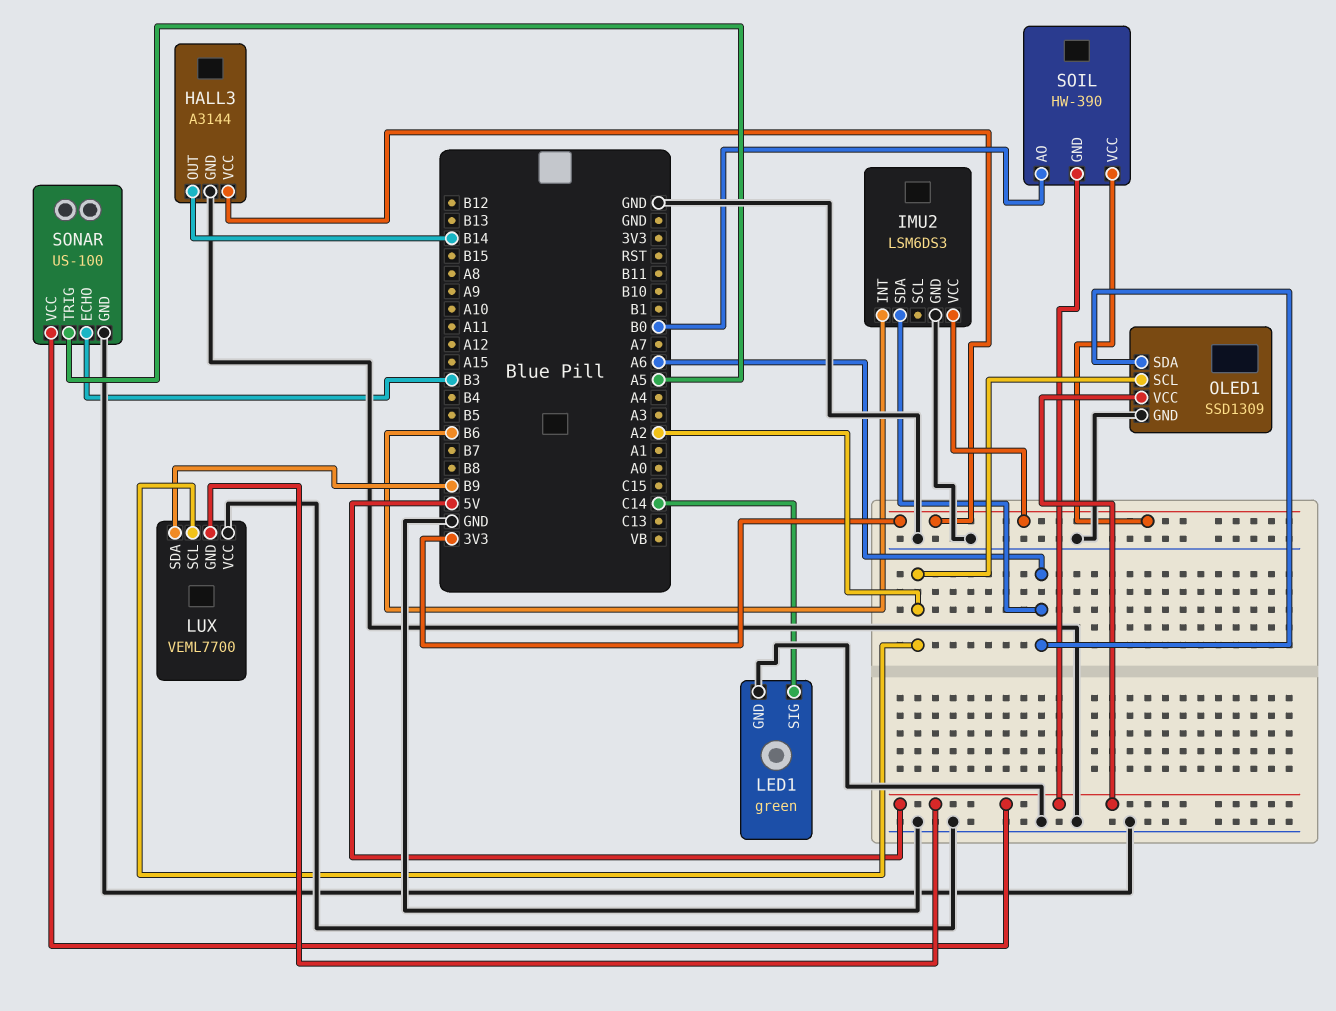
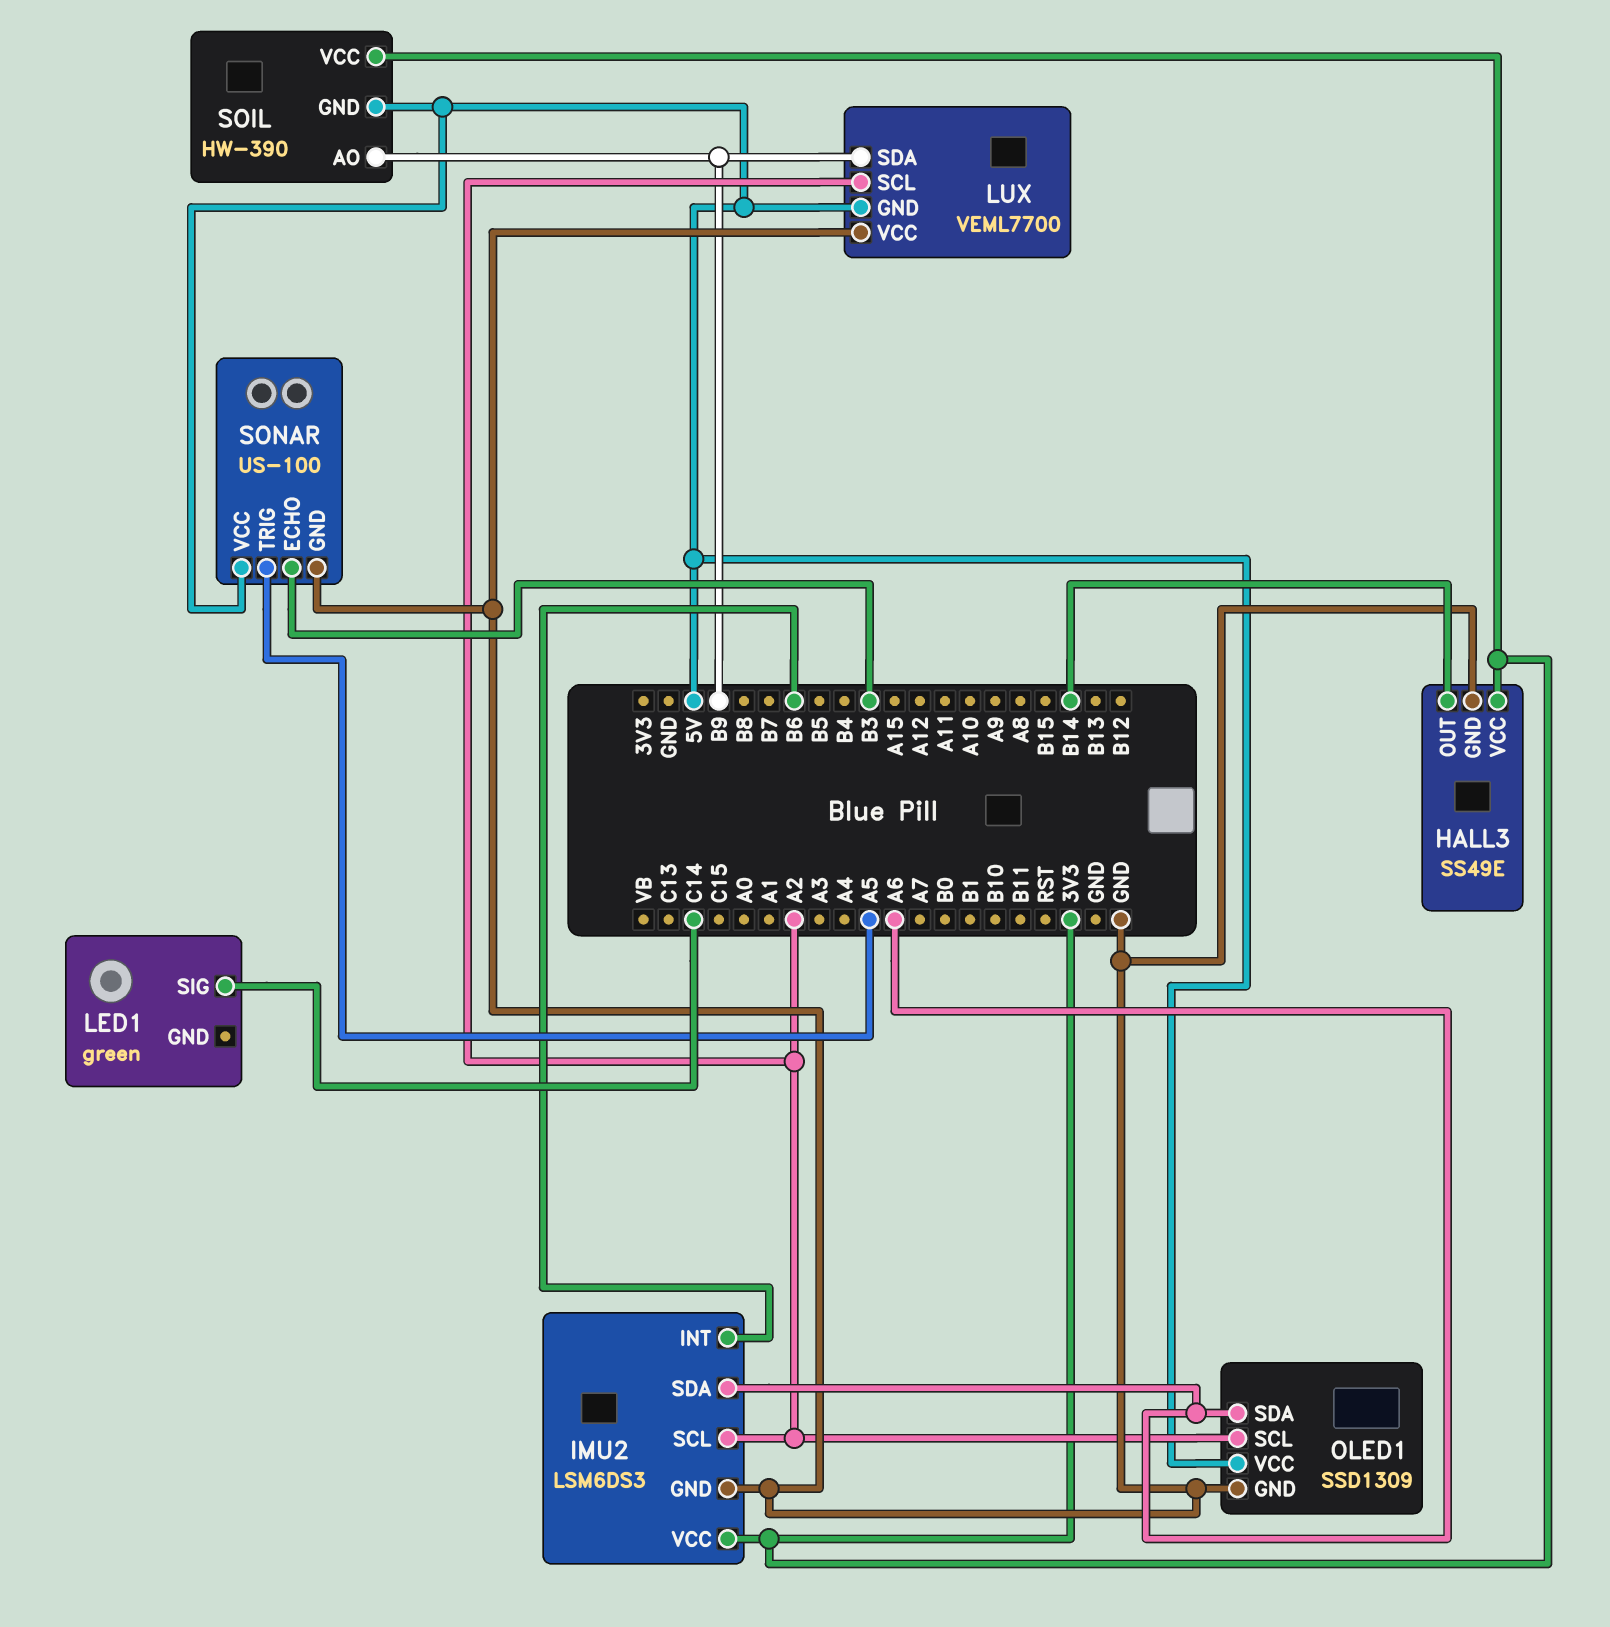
HALL3: A3144 -> SS49E
IMU2 pin SCL: none -> A2
LED1 pin GND: GND -> none
SOIL pin AO: B0 -> B9

